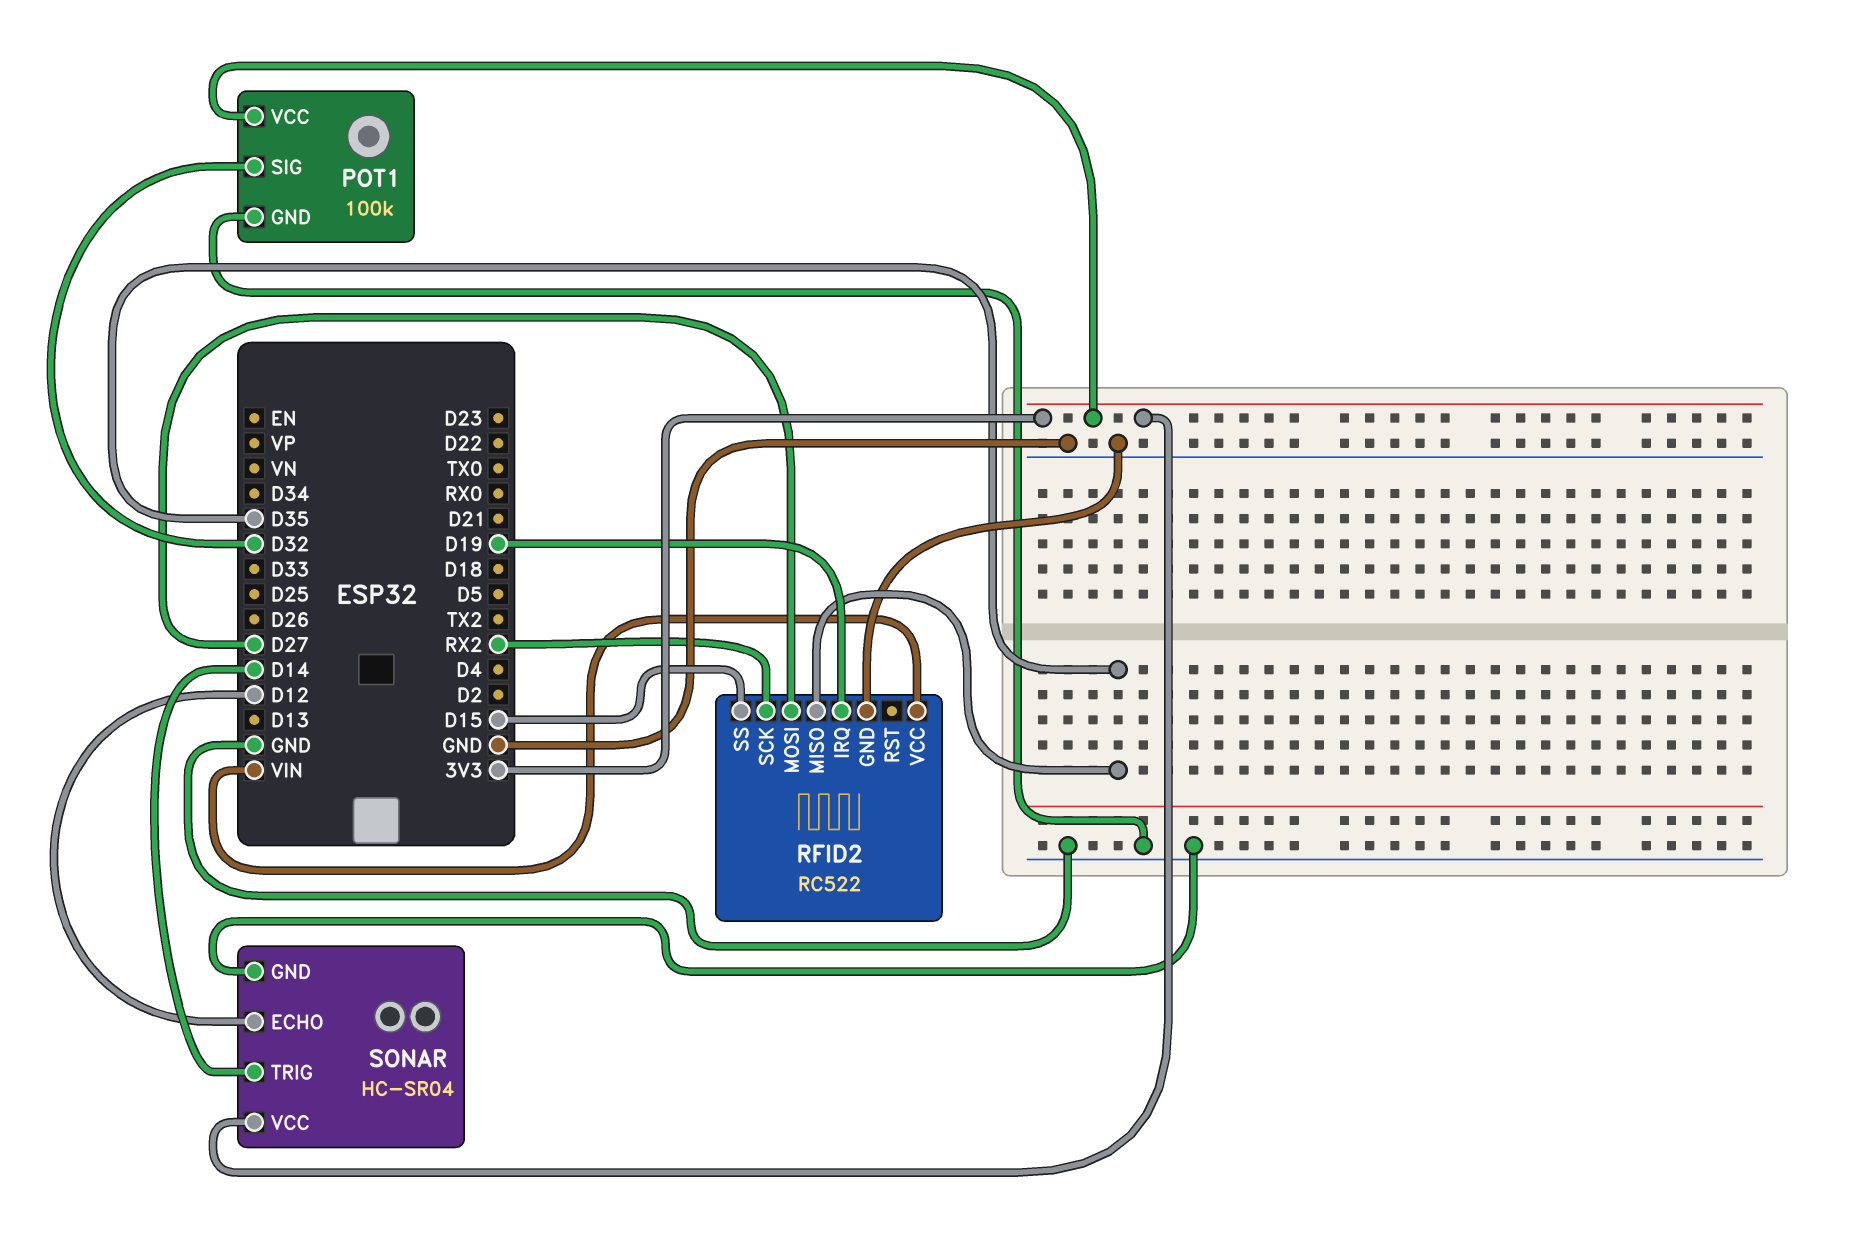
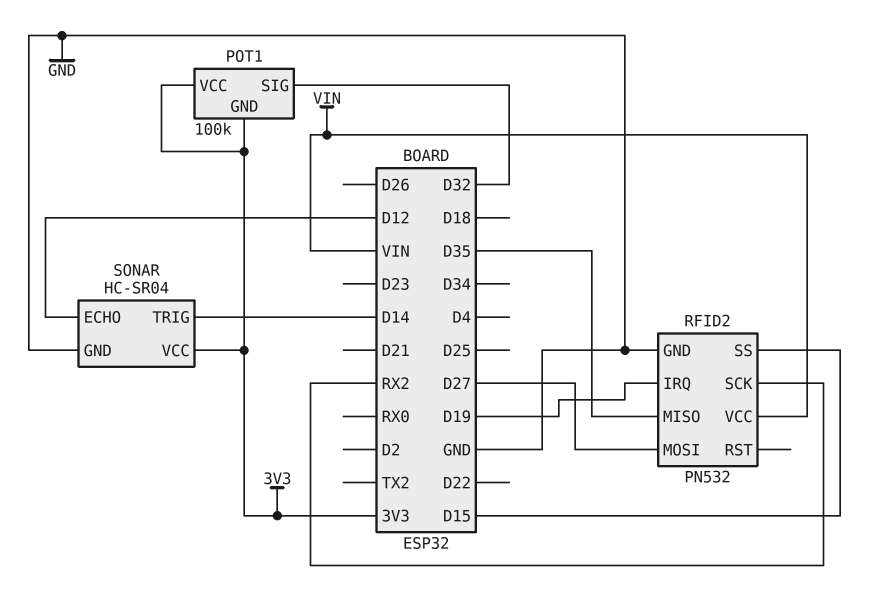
POT1 pin GND: GND -> 3V3
RFID2: RC522 -> PN532

